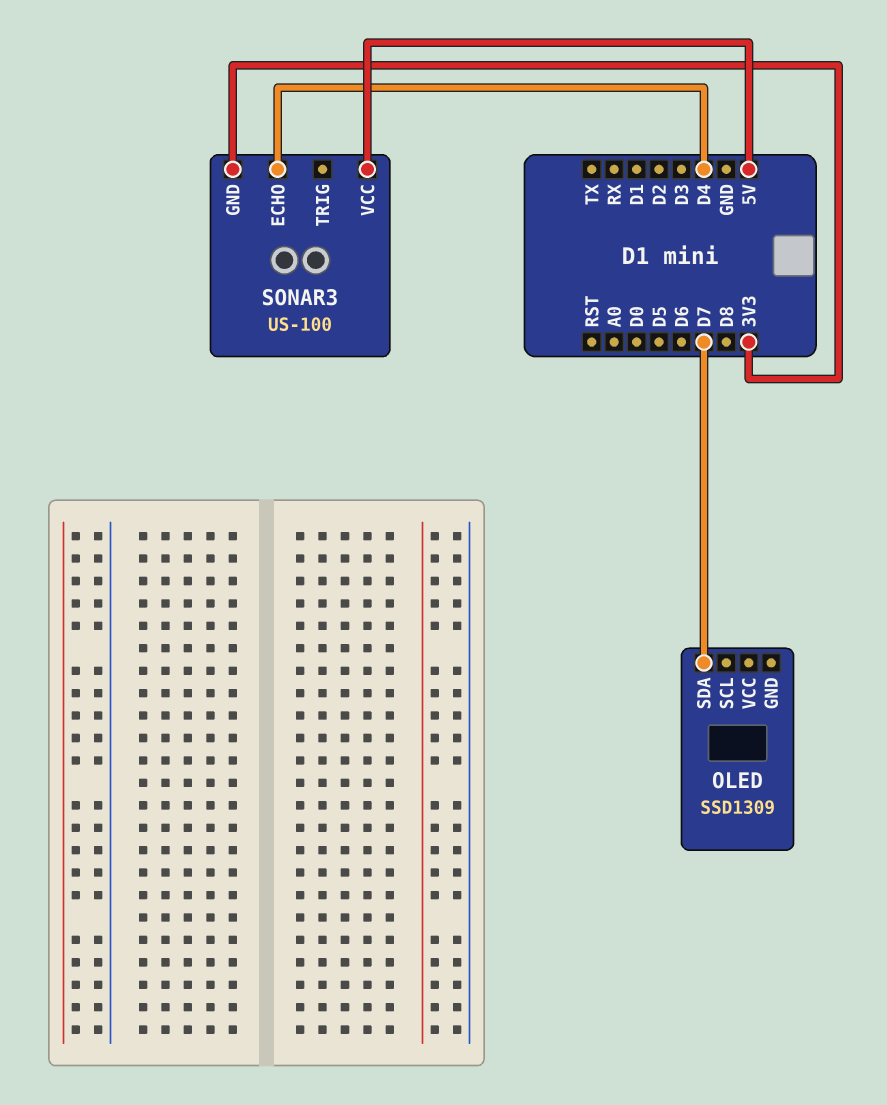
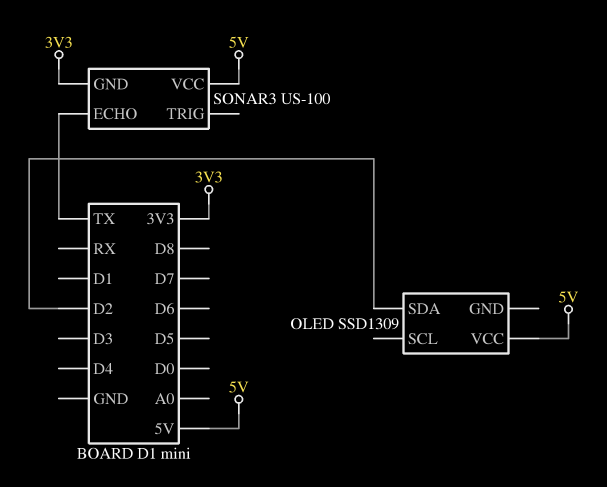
OLED pin SDA: D7 -> D2
OLED pin VCC: none -> 5V
SONAR3 pin ECHO: D4 -> TX

